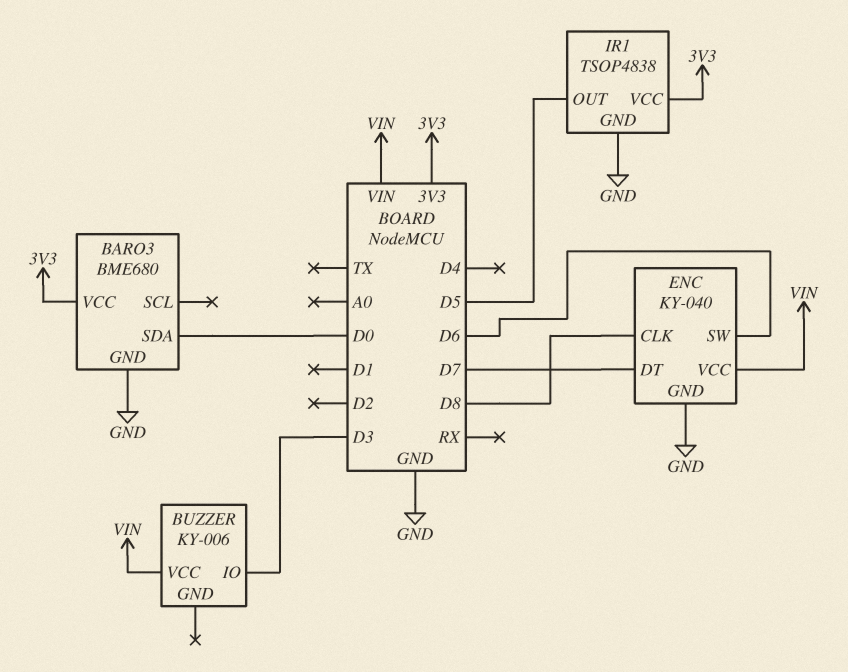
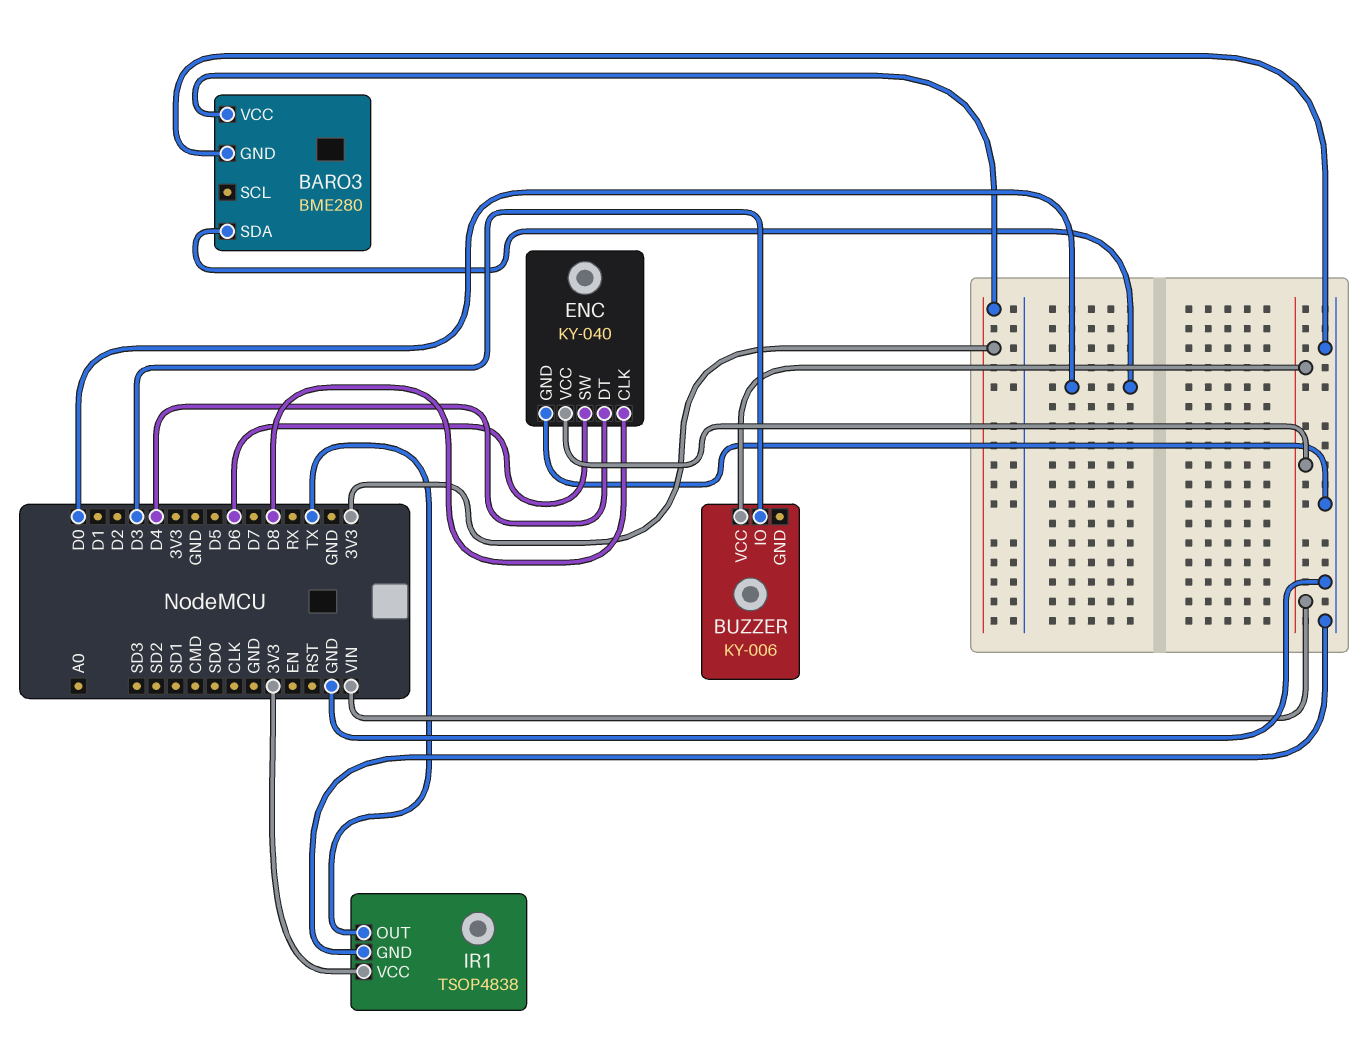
BARO3: BME680 -> BME280
ENC pin DT: D7 -> D4
IR1 pin OUT: D5 -> TX

